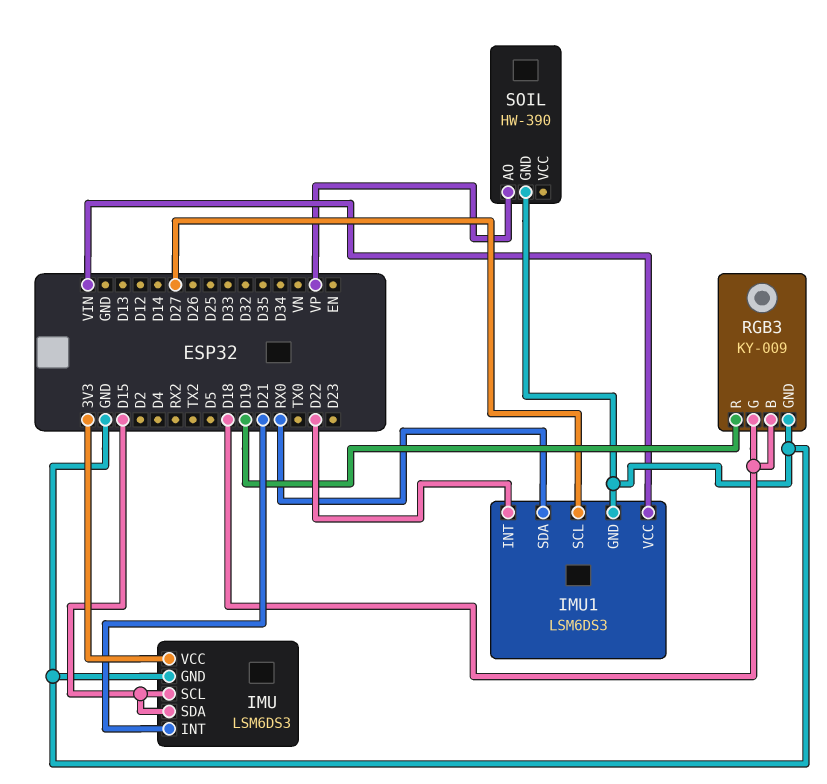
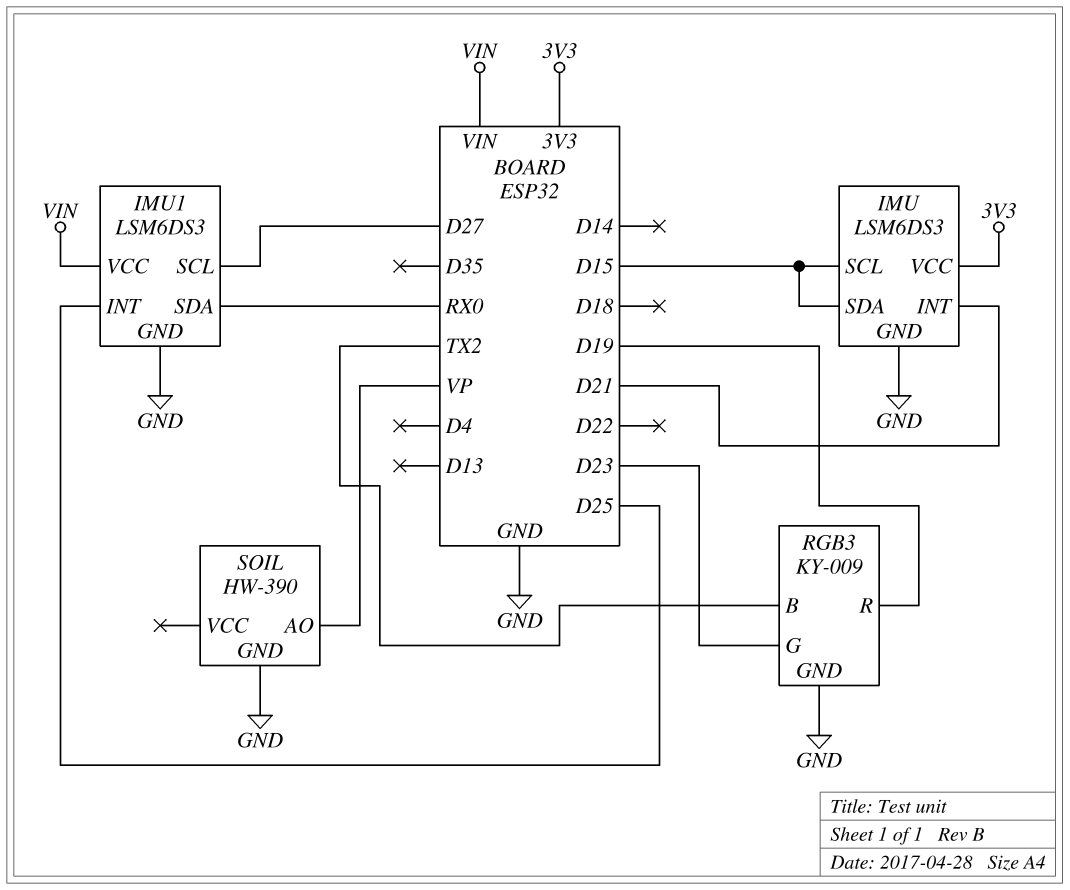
IMU1 pin INT: D22 -> D25
RGB3 pin B: D18 -> TX2
RGB3 pin G: D18 -> D23

